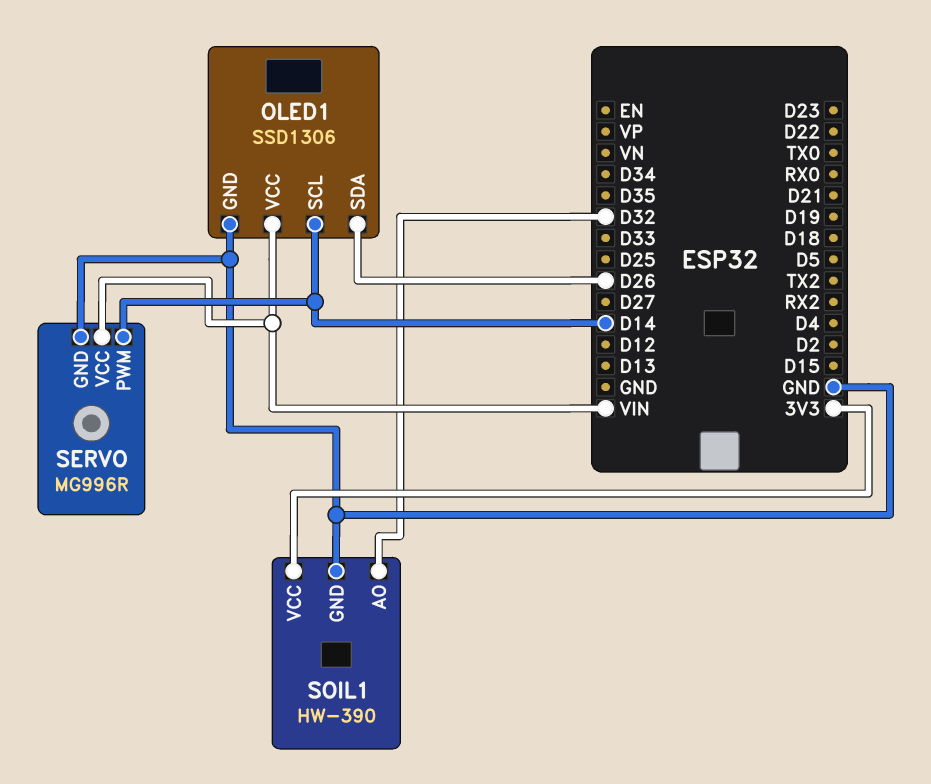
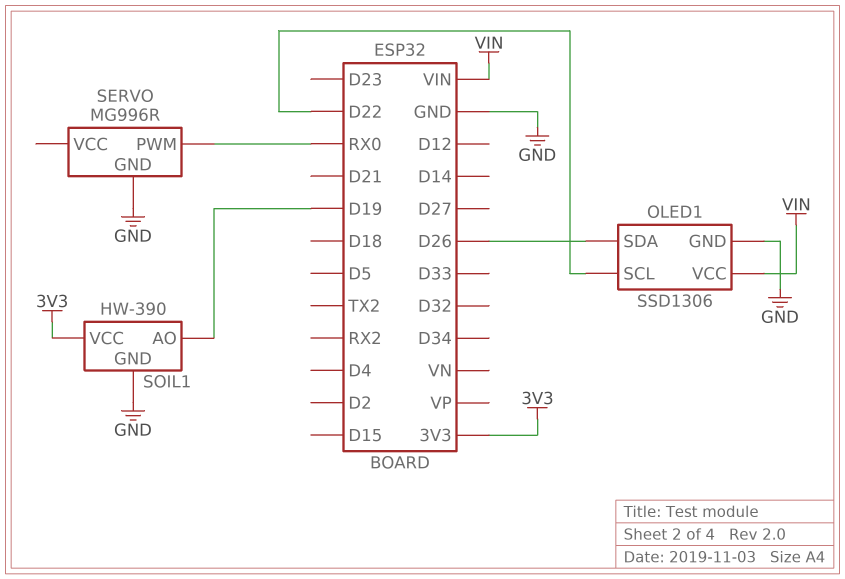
OLED1 pin SCL: D14 -> D22
SERVO pin PWM: D14 -> RX0
SERVO pin VCC: VIN -> none
SOIL1 pin AO: D32 -> D19

